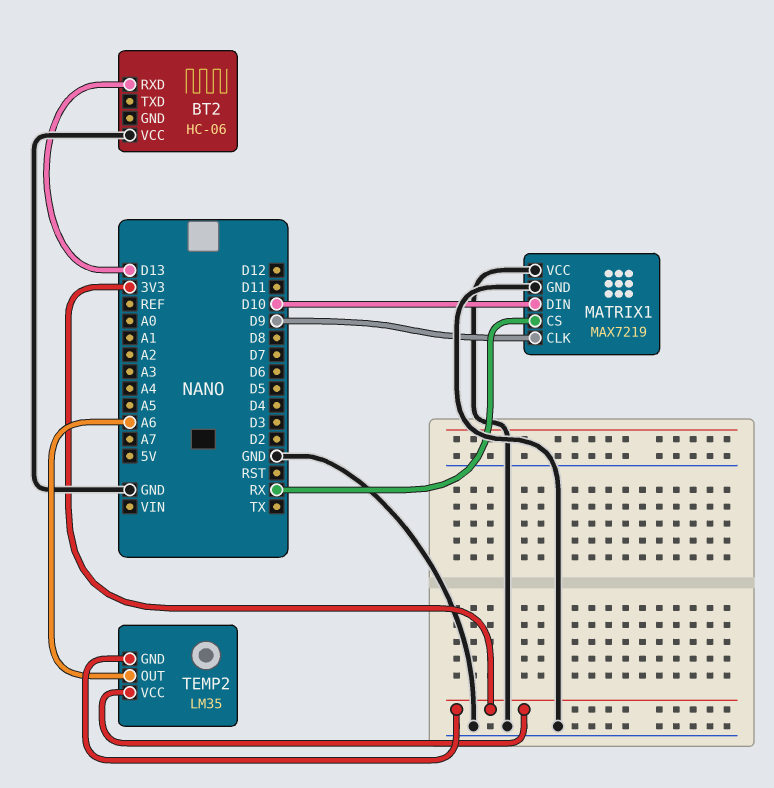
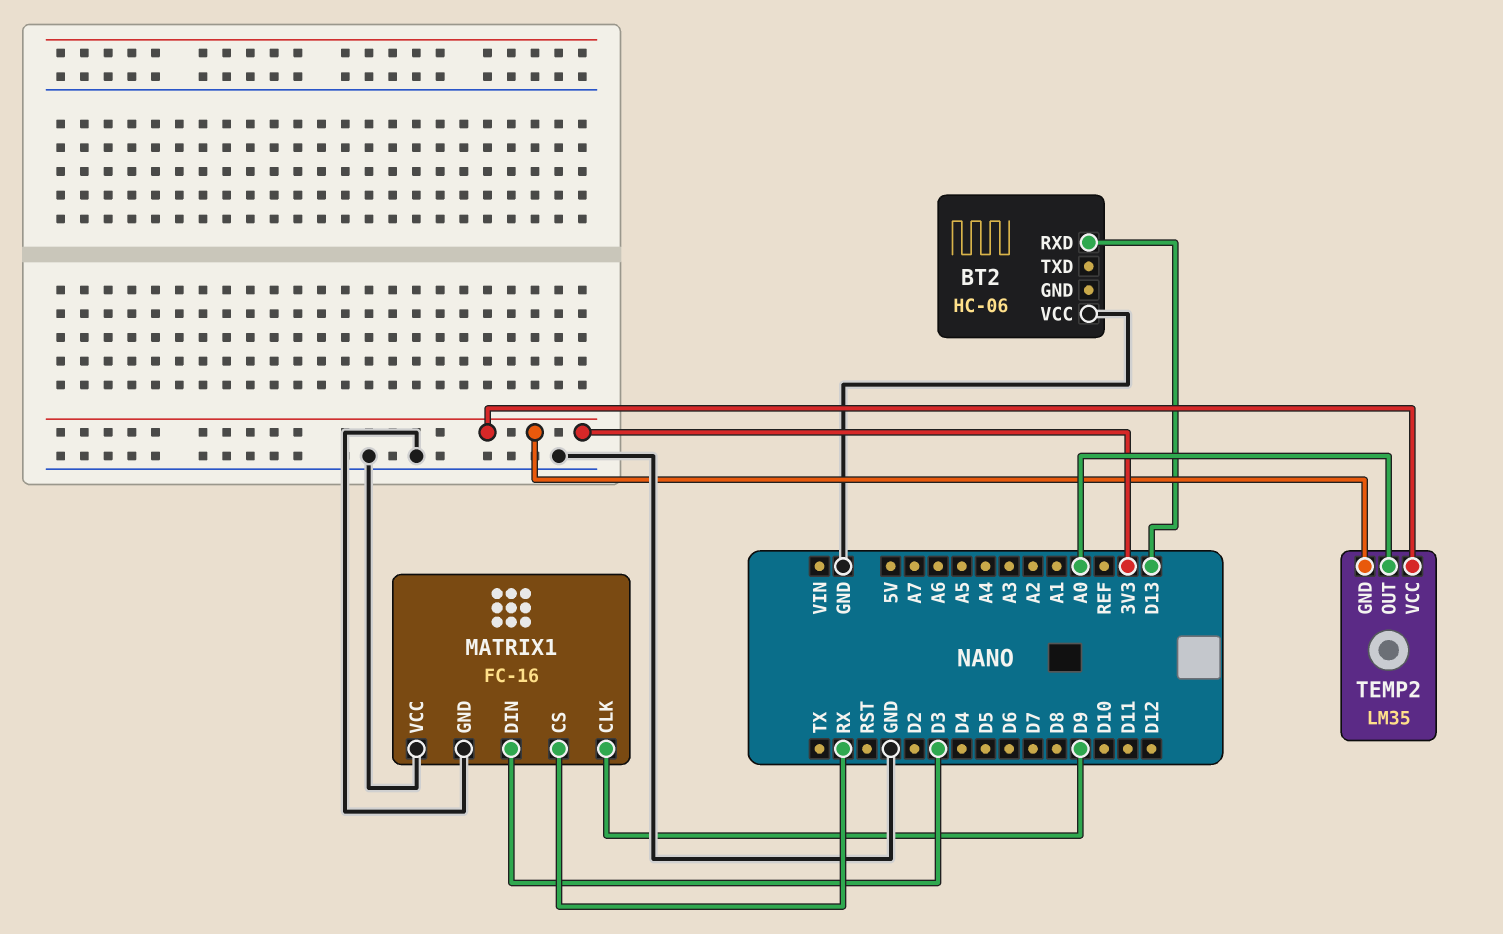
MATRIX1: MAX7219 -> FC-16
MATRIX1 pin DIN: D10 -> D3
TEMP2 pin OUT: A6 -> A0

